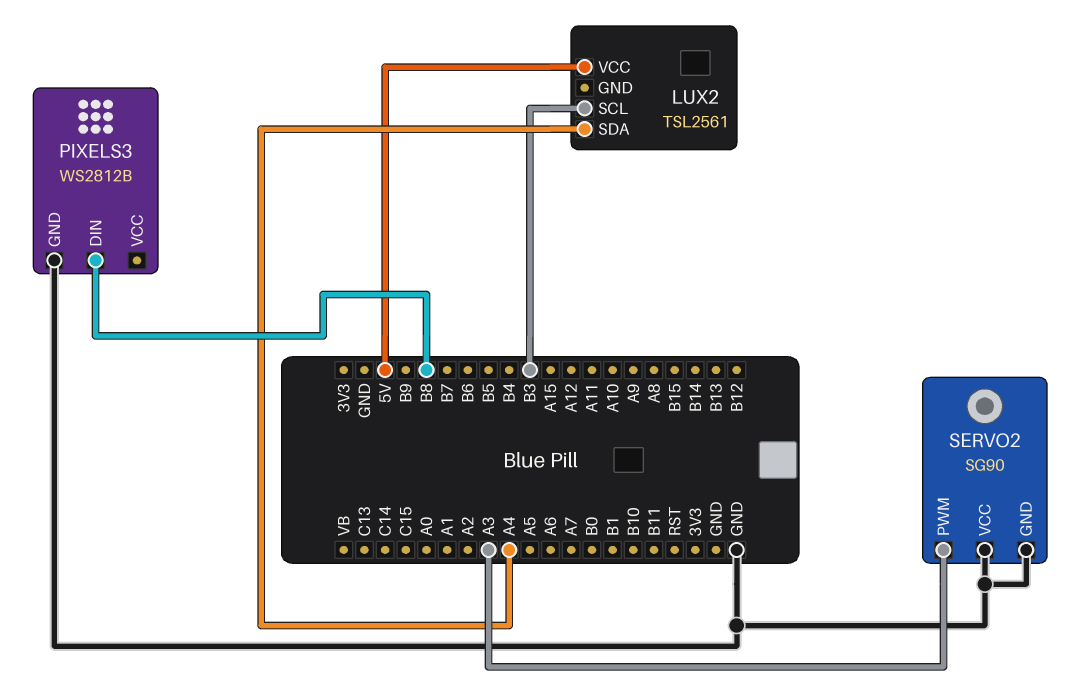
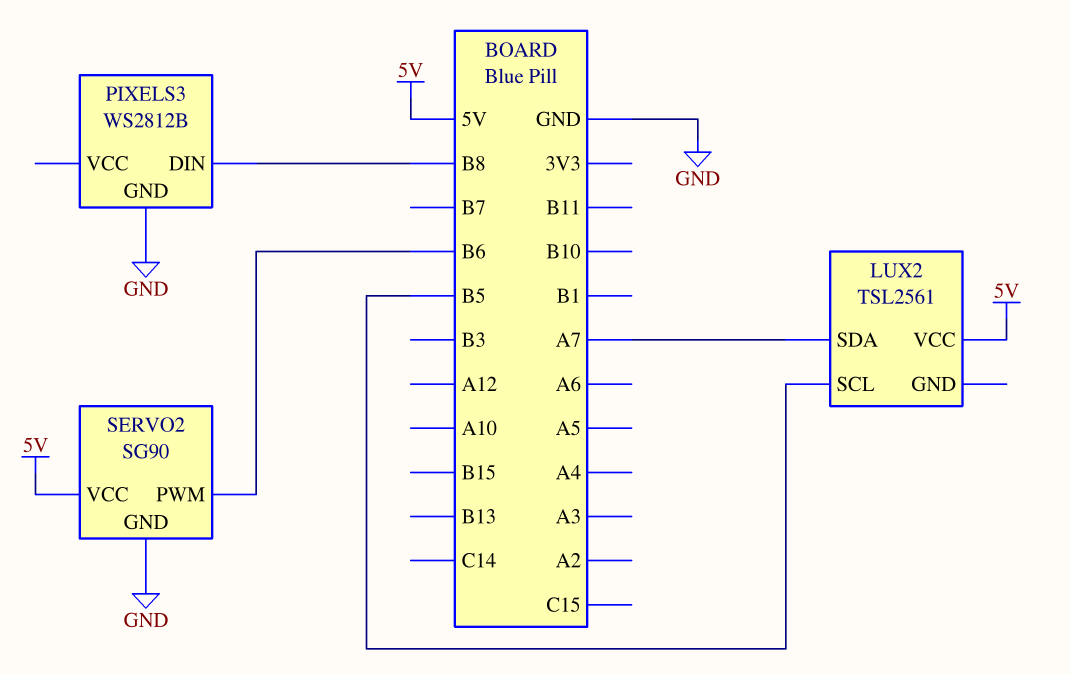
LUX2 pin SCL: B3 -> B5
LUX2 pin SDA: A4 -> A7
SERVO2 pin PWM: A3 -> B6
SERVO2 pin VCC: GND -> 5V

